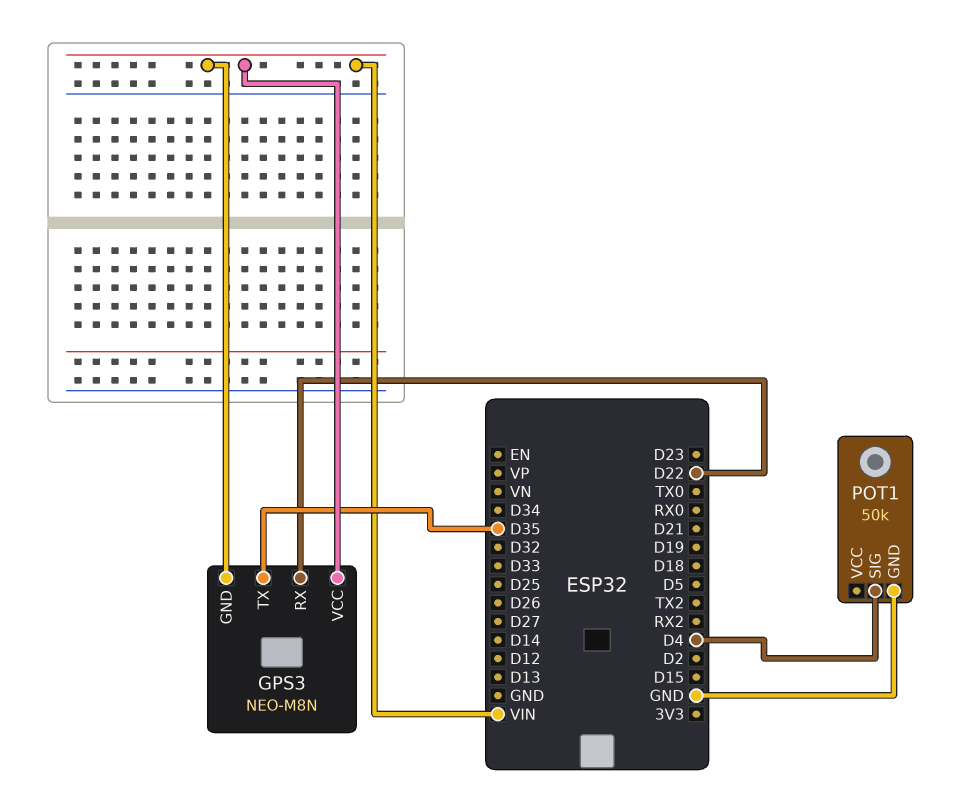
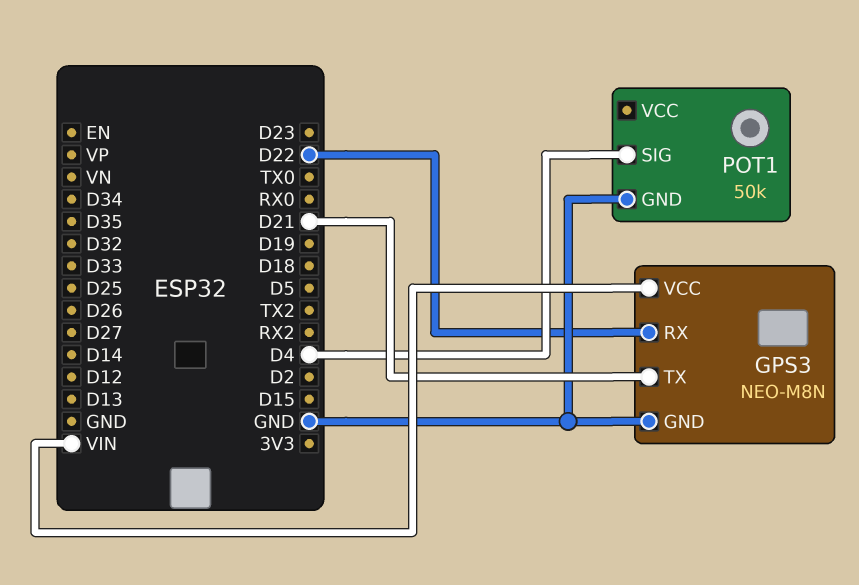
GPS3 pin GND: VIN -> GND
GPS3 pin TX: D35 -> D21

